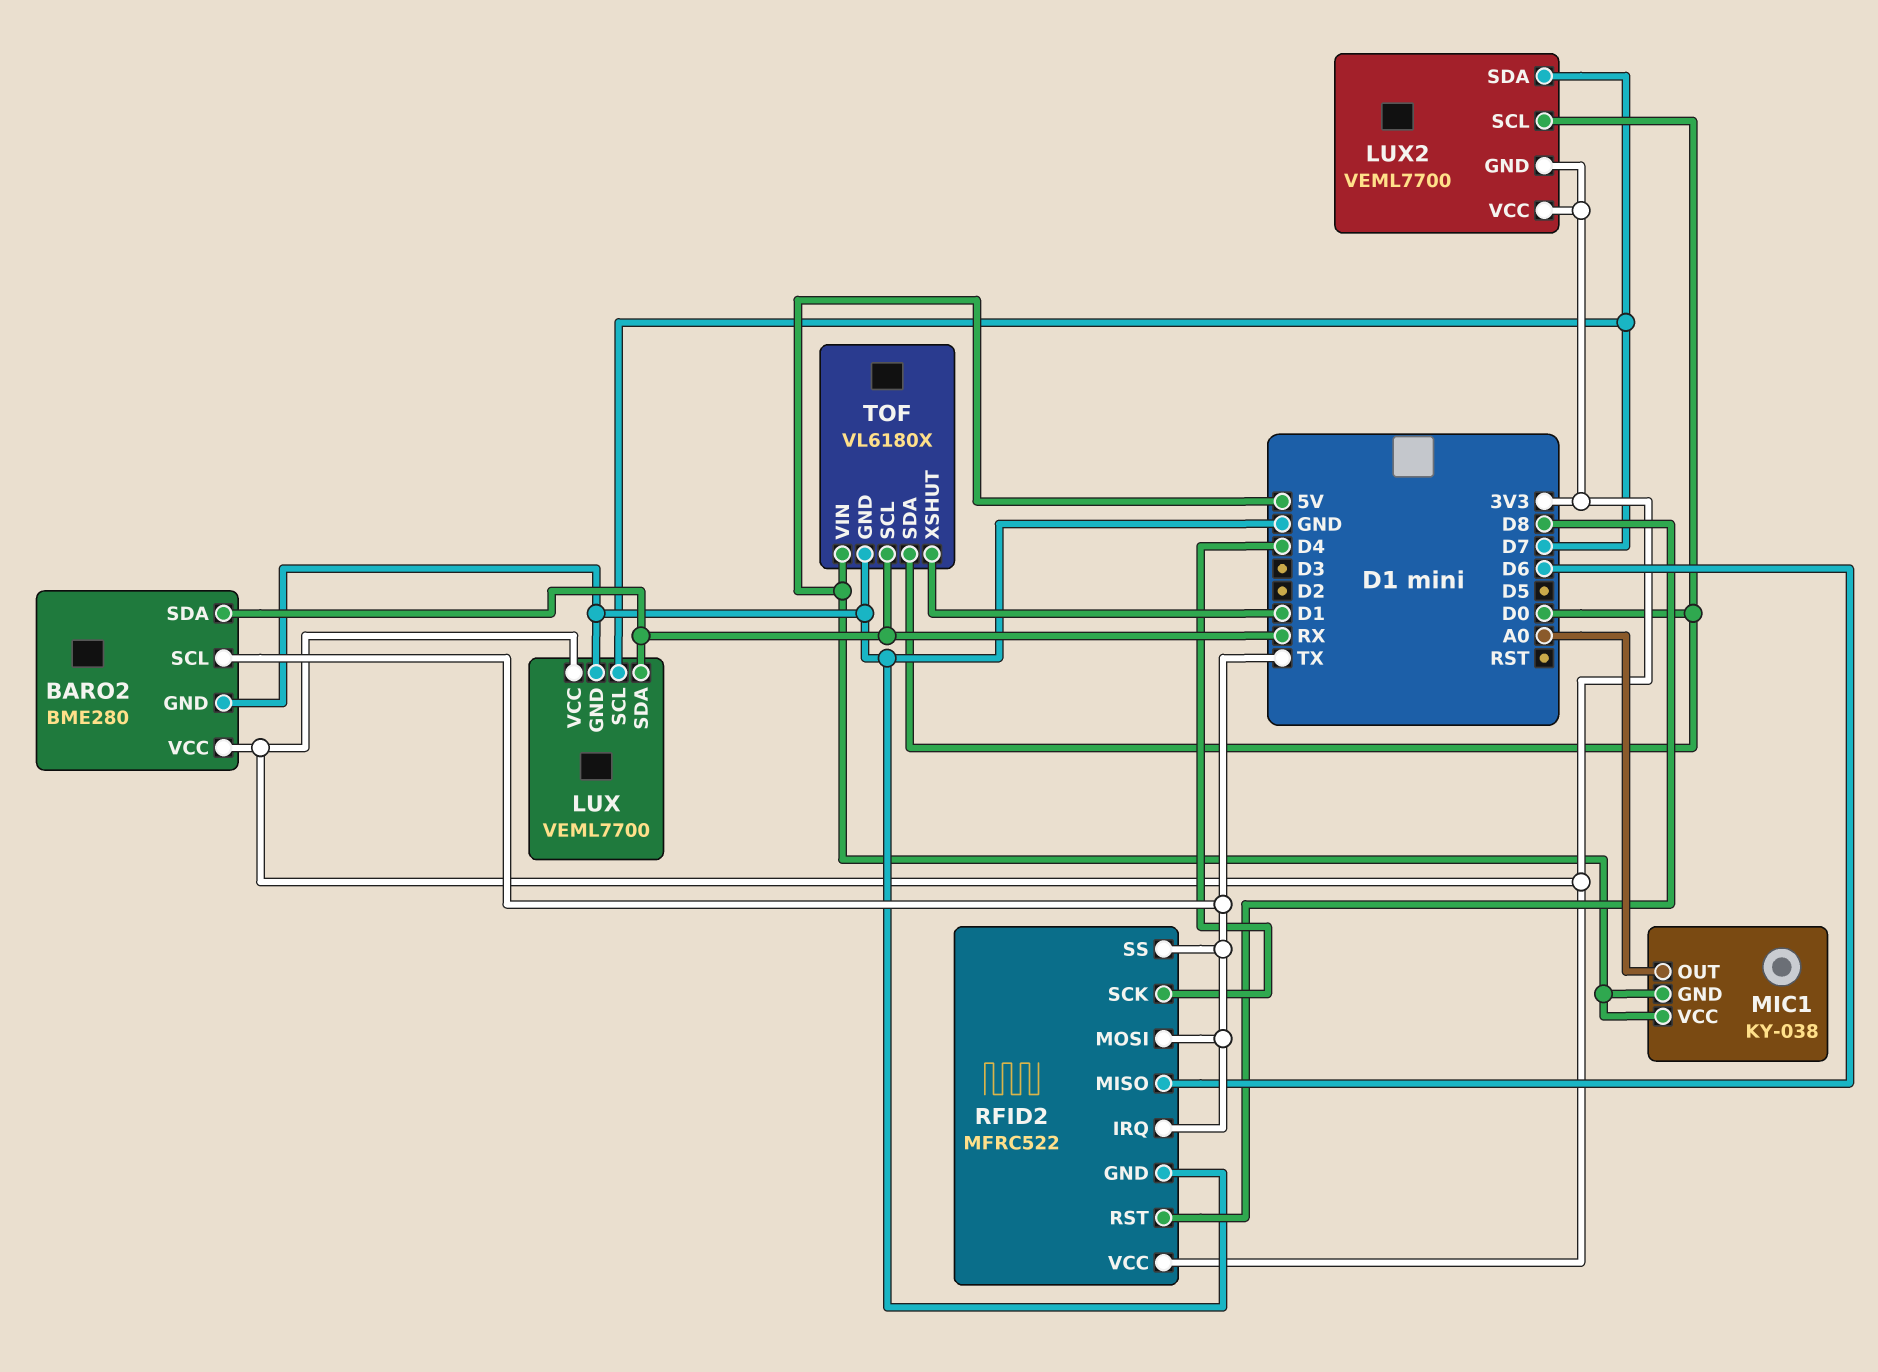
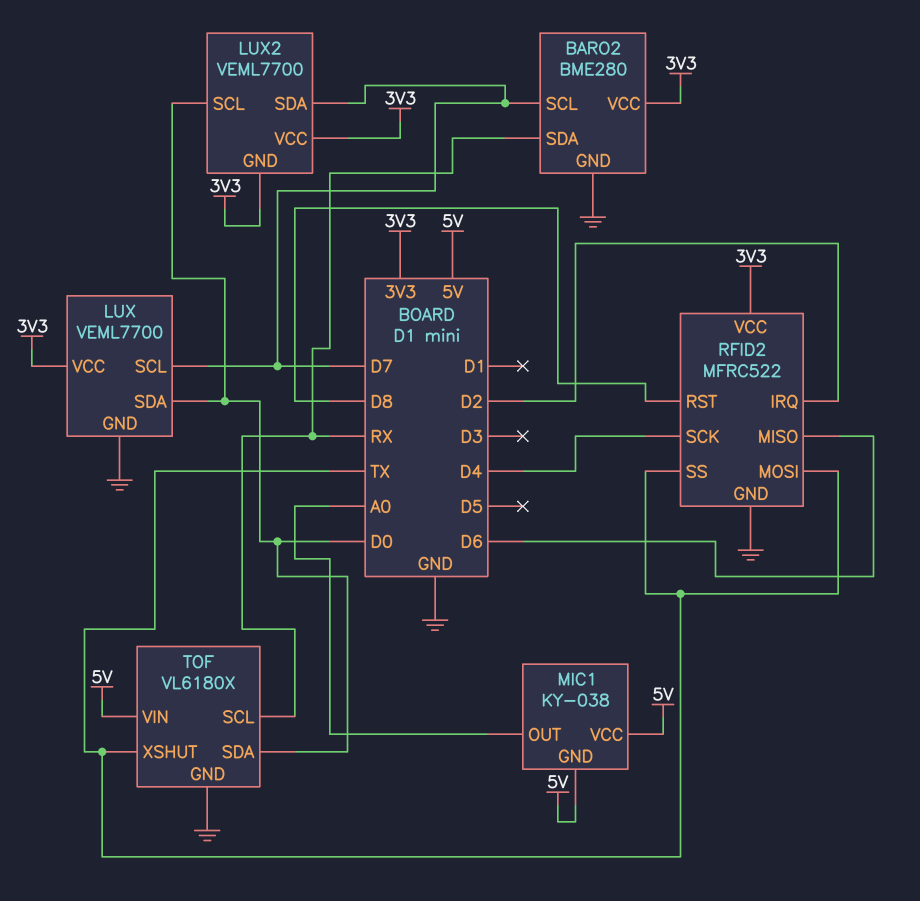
BARO2 pin SCL: TX -> D7
LUX pin SDA: RX -> D0
RFID2 pin IRQ: TX -> D2
TOF pin XSHUT: D1 -> TX

